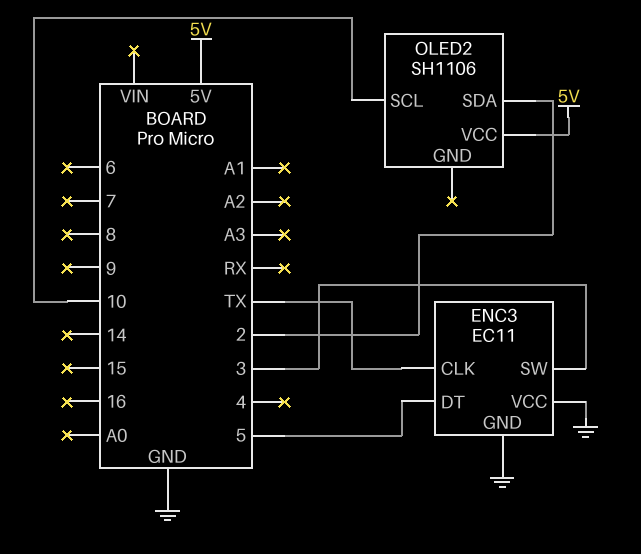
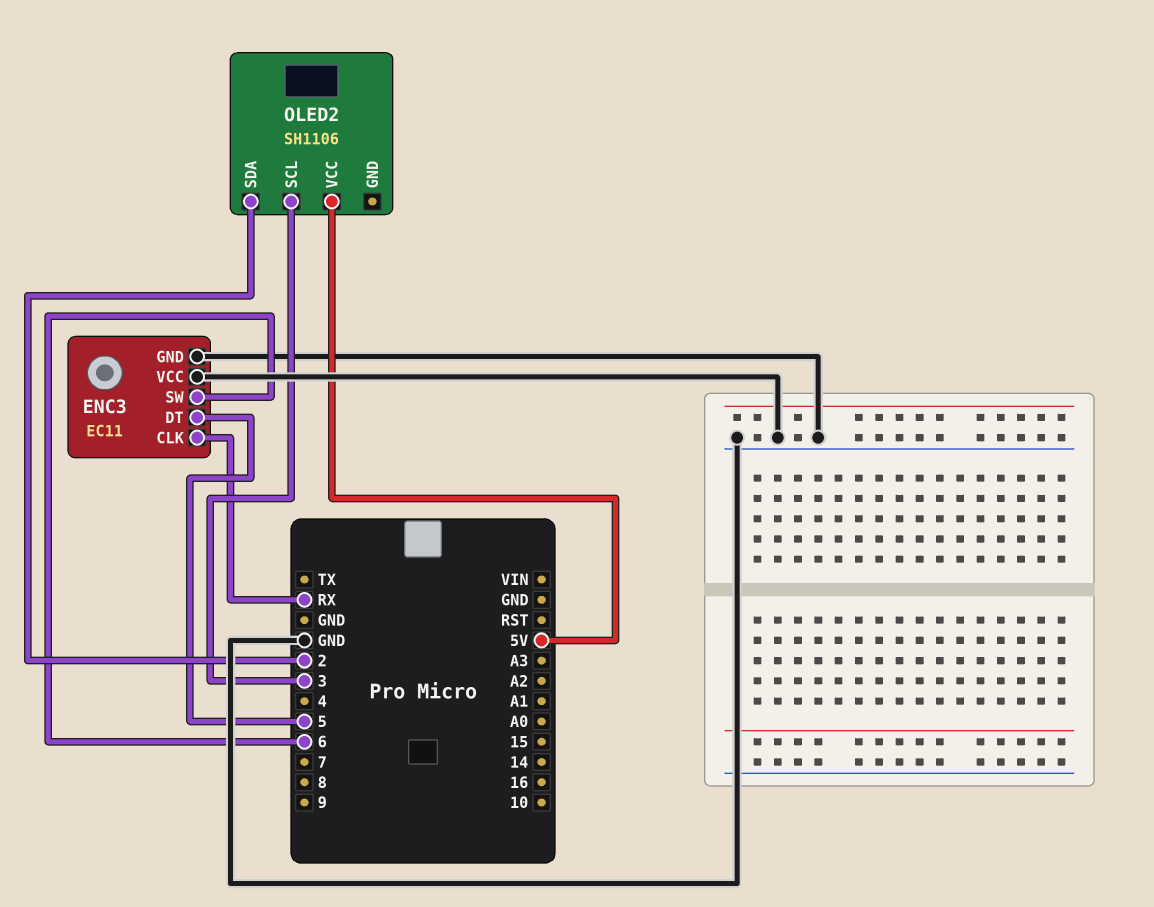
ENC3 pin CLK: TX -> RX
ENC3 pin SW: 3 -> 6
OLED2 pin SCL: 10 -> 3

